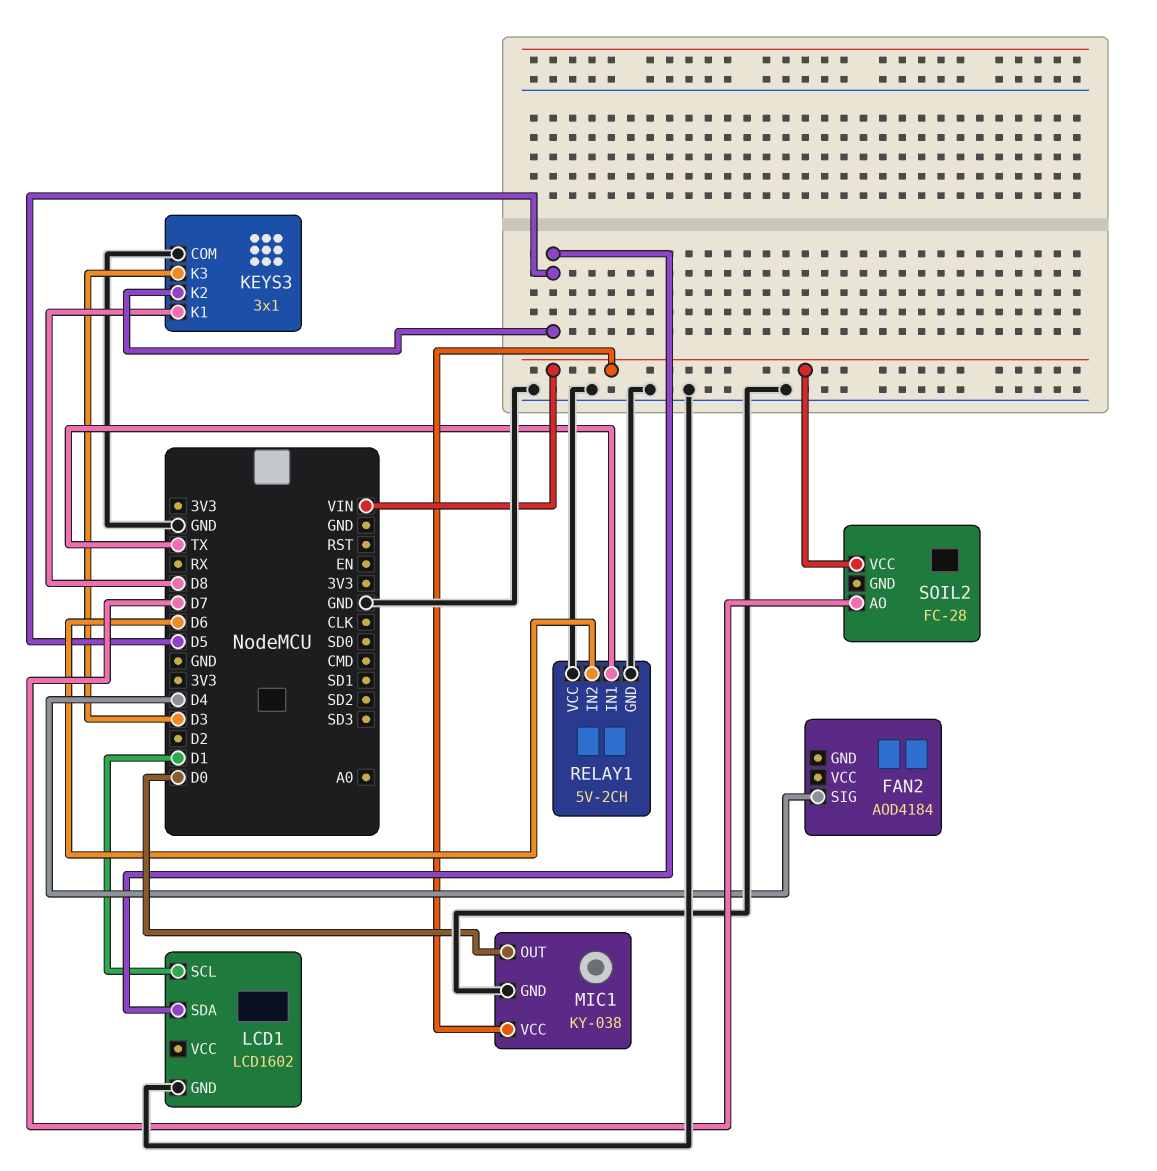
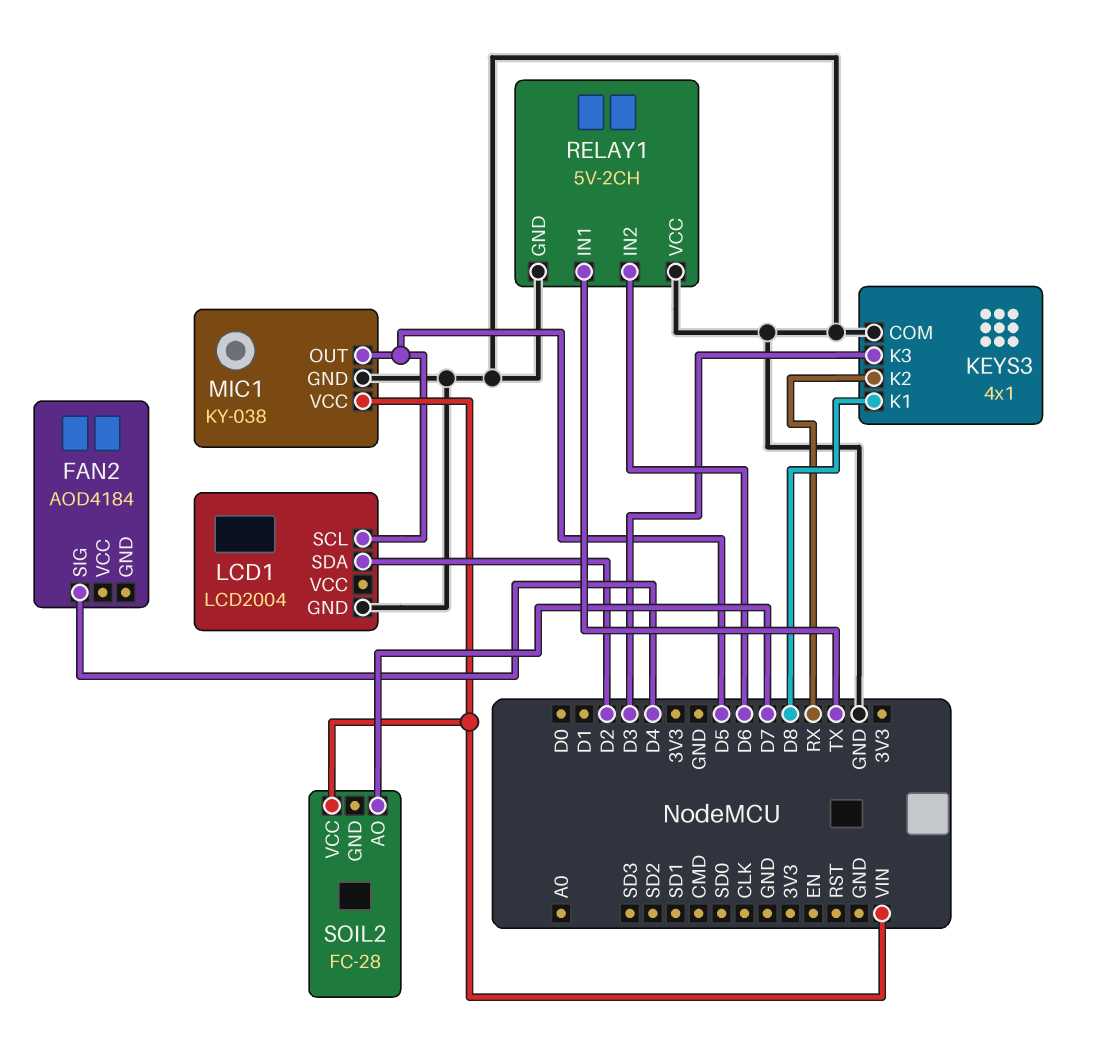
KEYS3: 3x1 -> 4x1
KEYS3 pin K2: D5 -> RX
LCD1: LCD1602 -> LCD2004
LCD1 pin SCL: D1 -> D5
LCD1 pin SDA: D5 -> D2
MIC1 pin OUT: D0 -> D5

